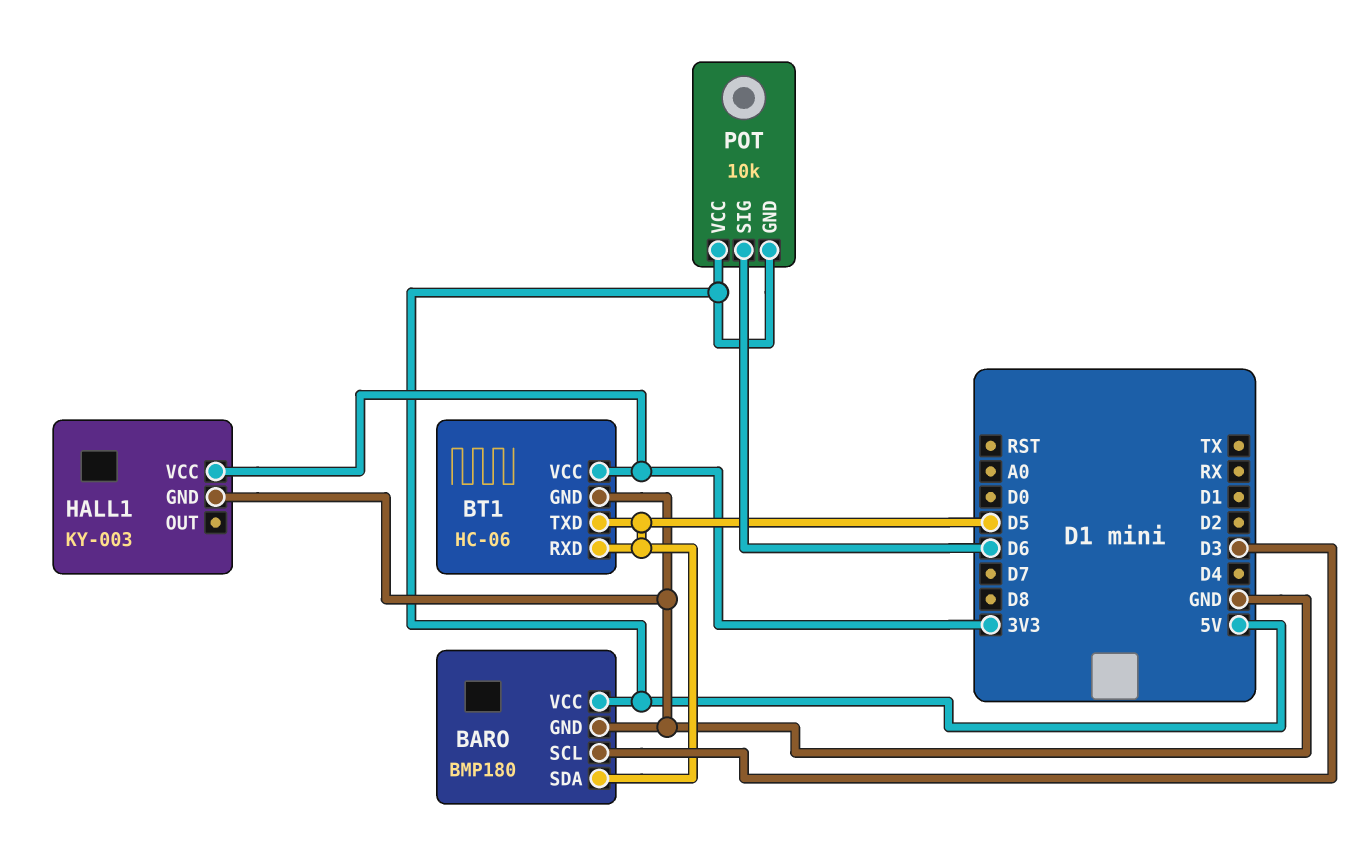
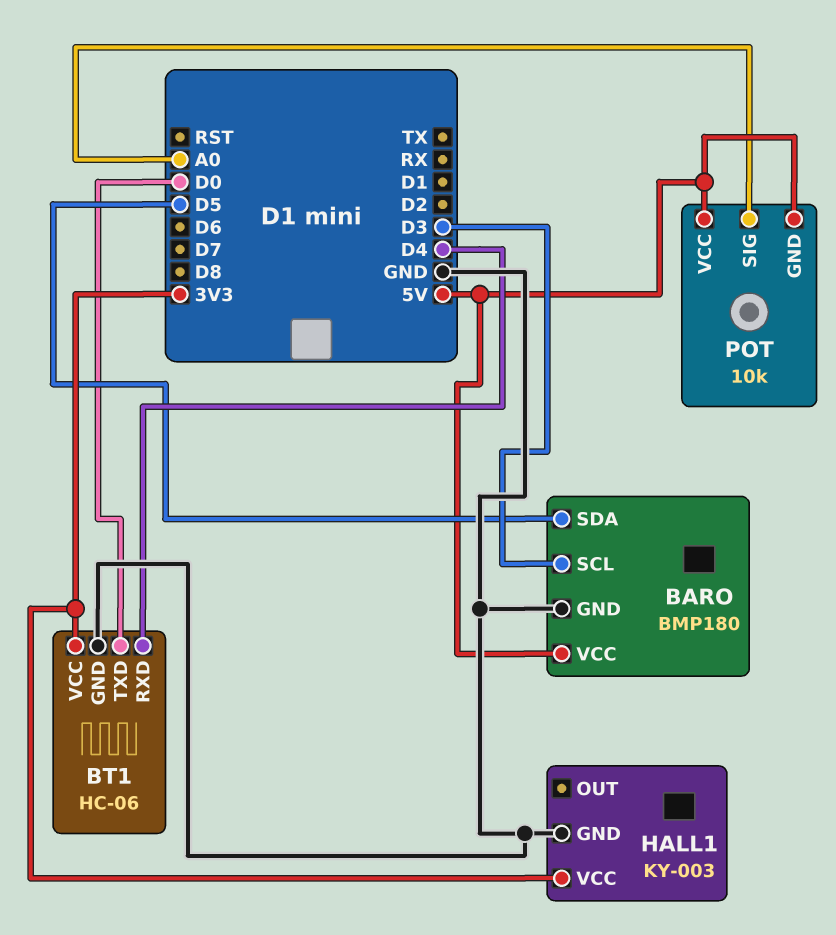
BT1 pin RXD: D5 -> D4
BT1 pin TXD: D5 -> D0
POT pin SIG: D6 -> A0

